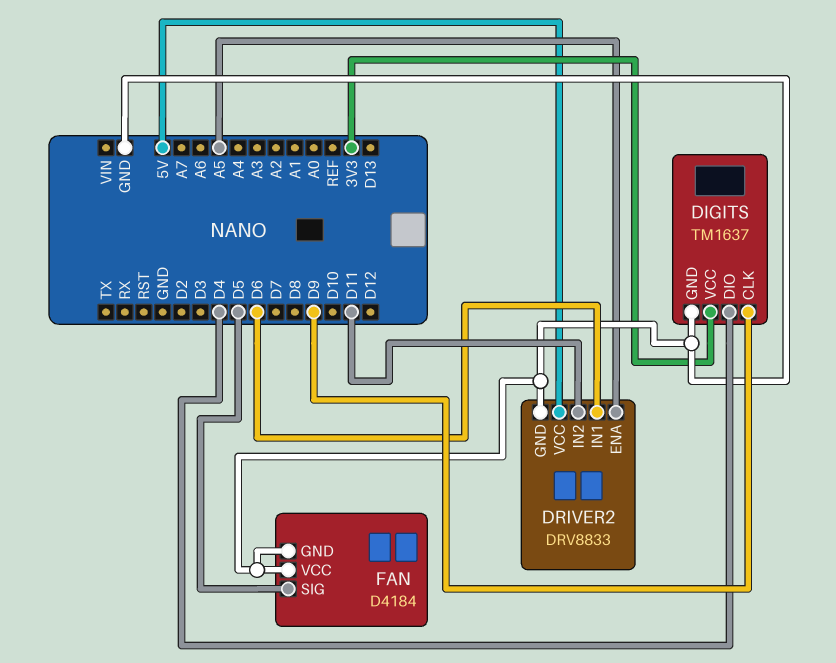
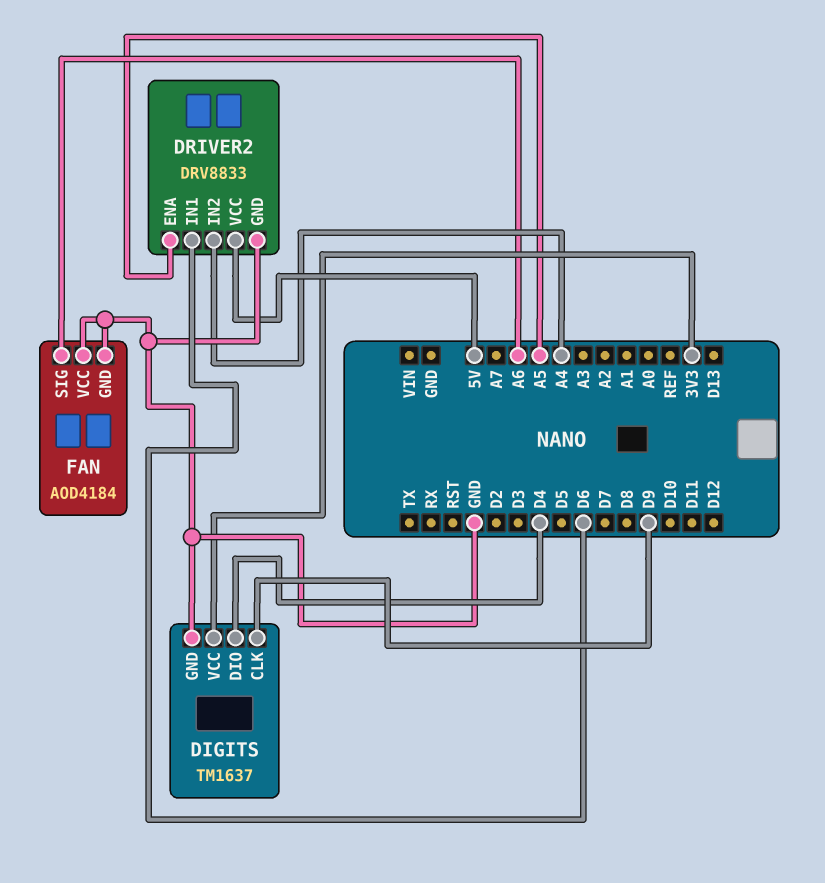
DRIVER2 pin IN2: D11 -> A4
FAN: D4184 -> AOD4184
FAN pin SIG: D5 -> A6

